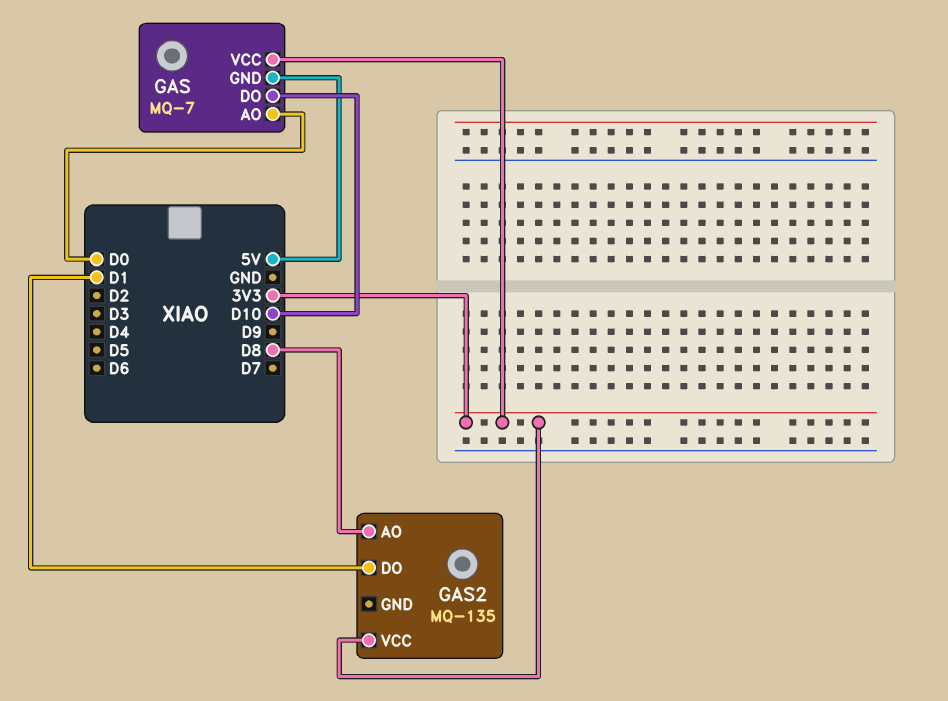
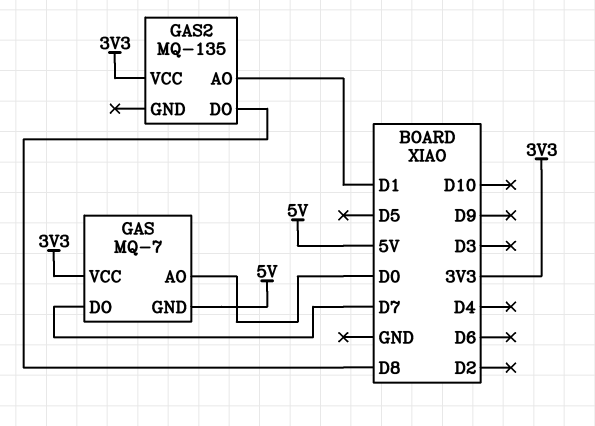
GAS pin DO: D10 -> D7
GAS2 pin AO: D8 -> D1
GAS2 pin DO: D1 -> D8

